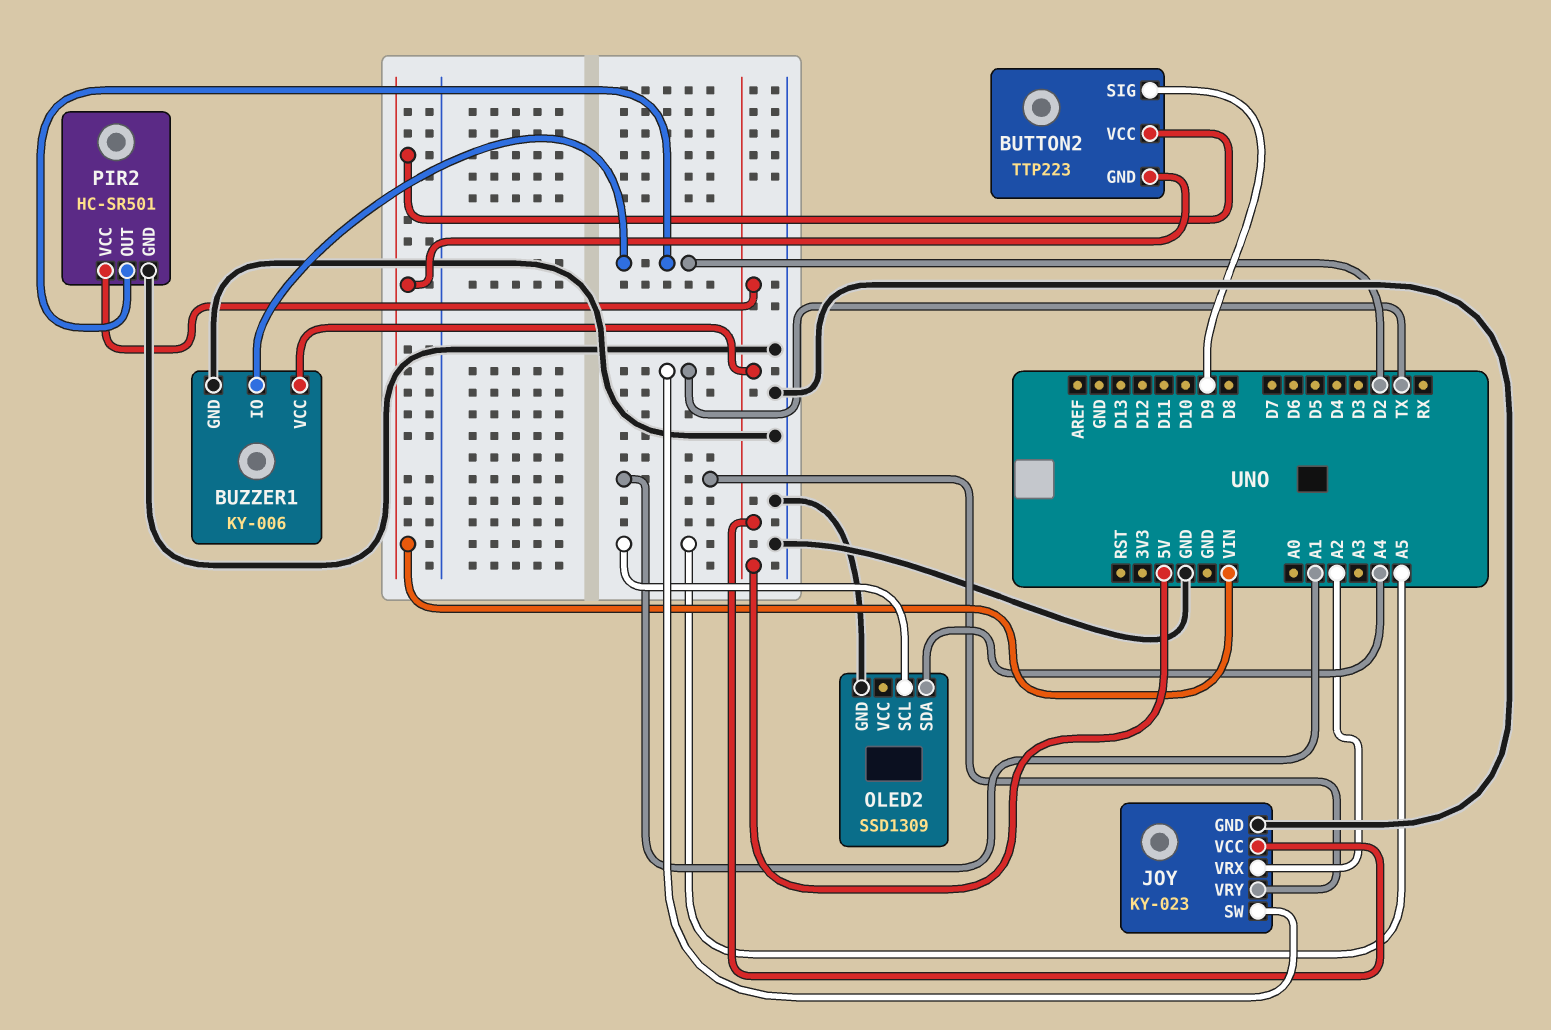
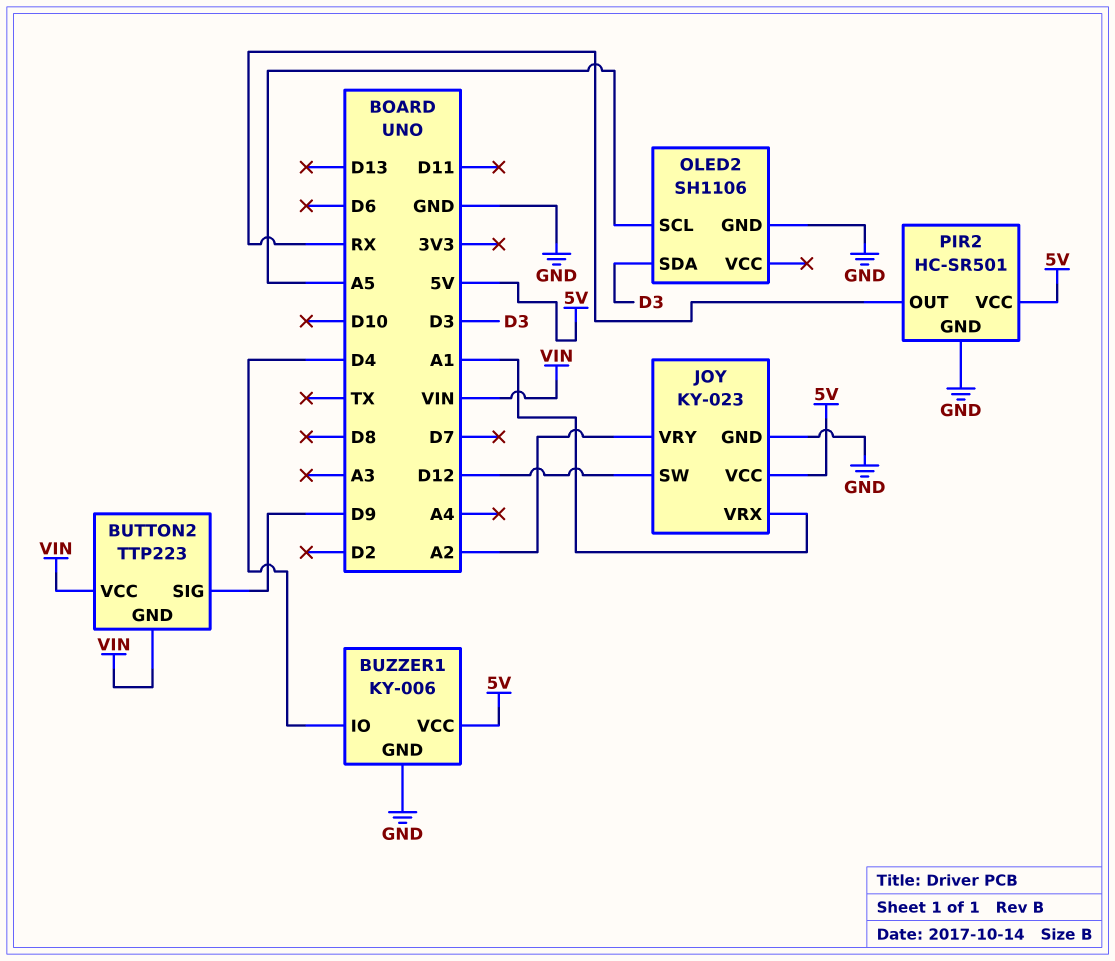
BUZZER1 pin IO: D2 -> D4
JOY pin SW: TX -> D12
JOY pin VRX: A2 -> A1
JOY pin VRY: A1 -> A2
OLED2: SSD1309 -> SH1106
OLED2 pin SDA: A4 -> D3
PIR2 pin OUT: D2 -> RX

